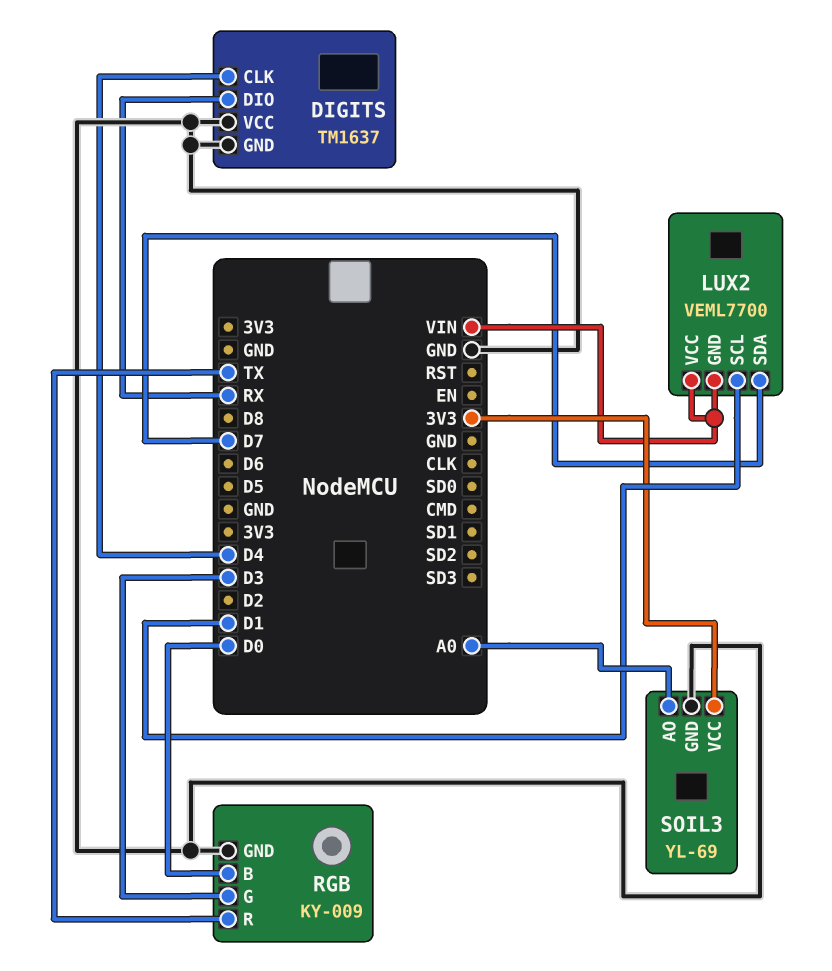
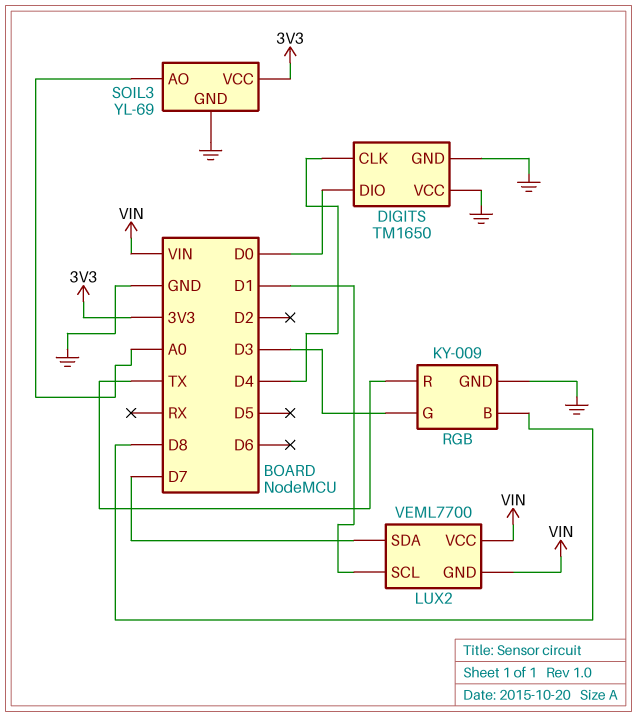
DIGITS: TM1637 -> TM1650
DIGITS pin DIO: RX -> D0
RGB pin B: D0 -> D8

